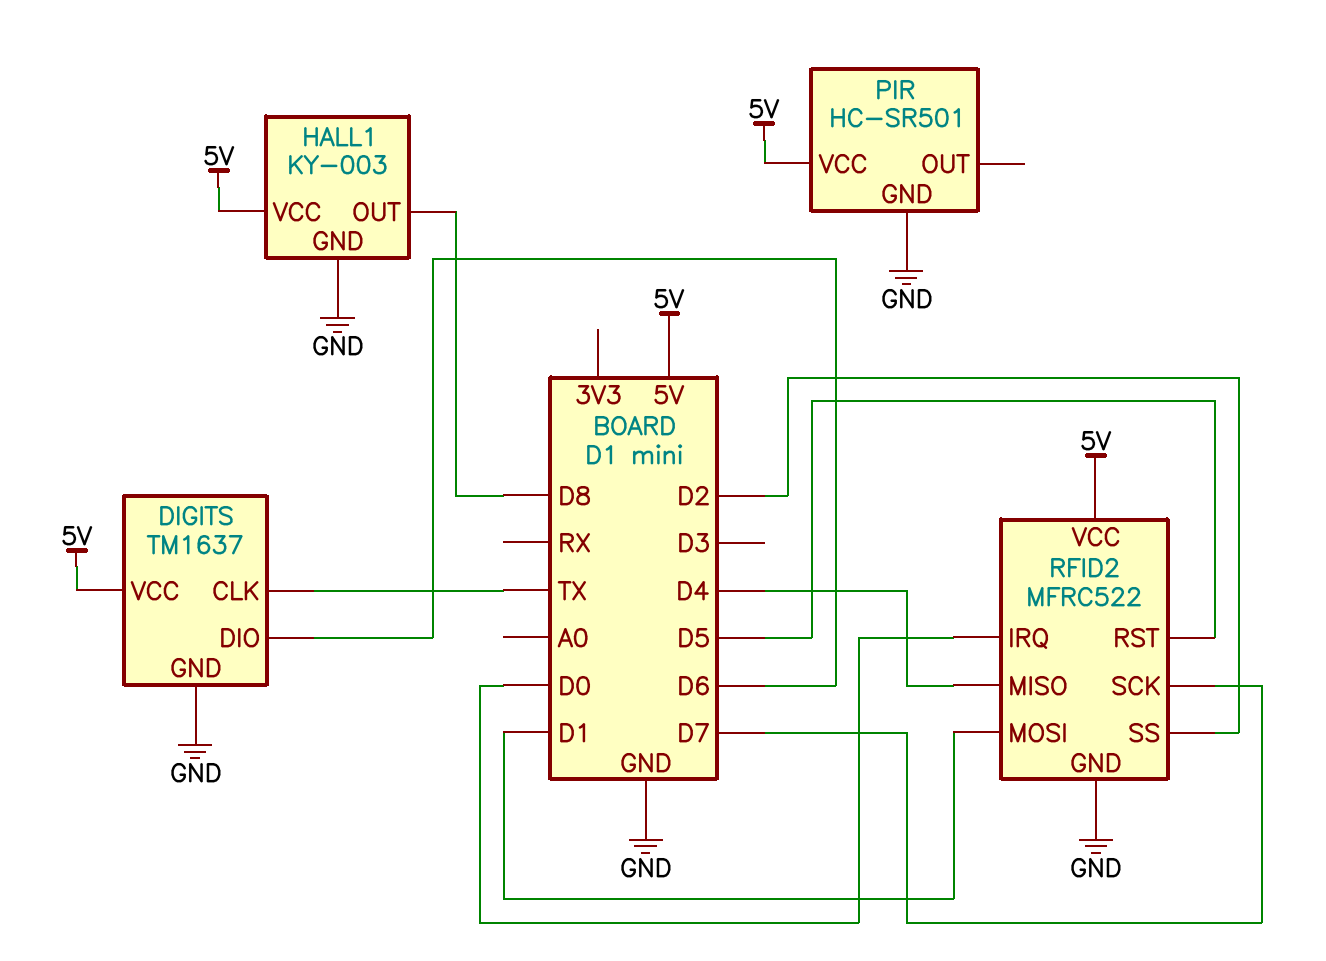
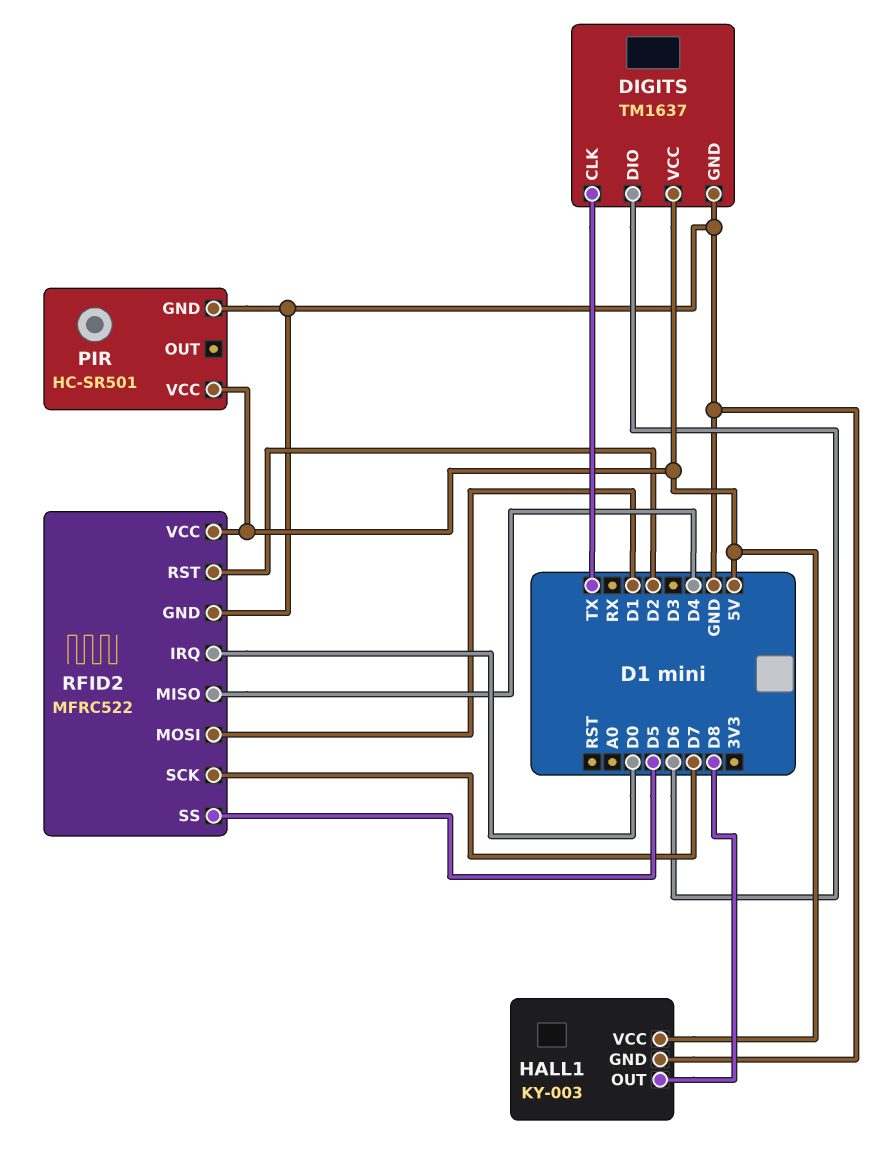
RFID2 pin RST: D5 -> D2
RFID2 pin SS: D2 -> D5

